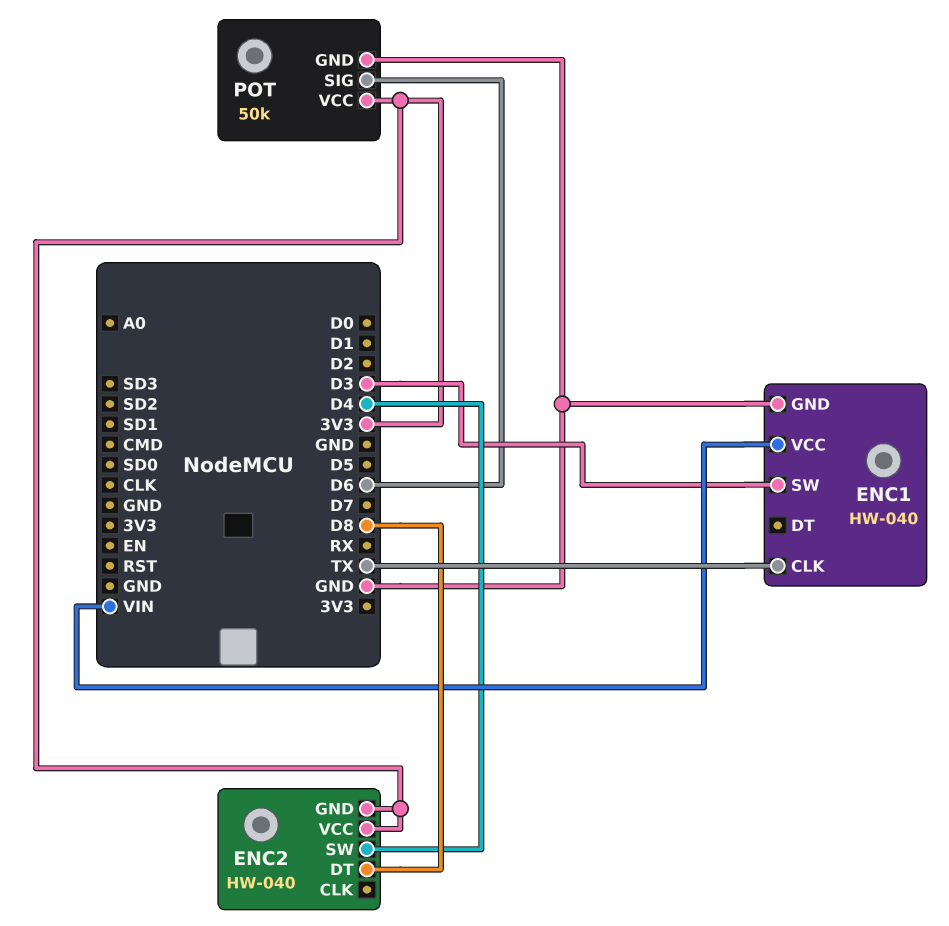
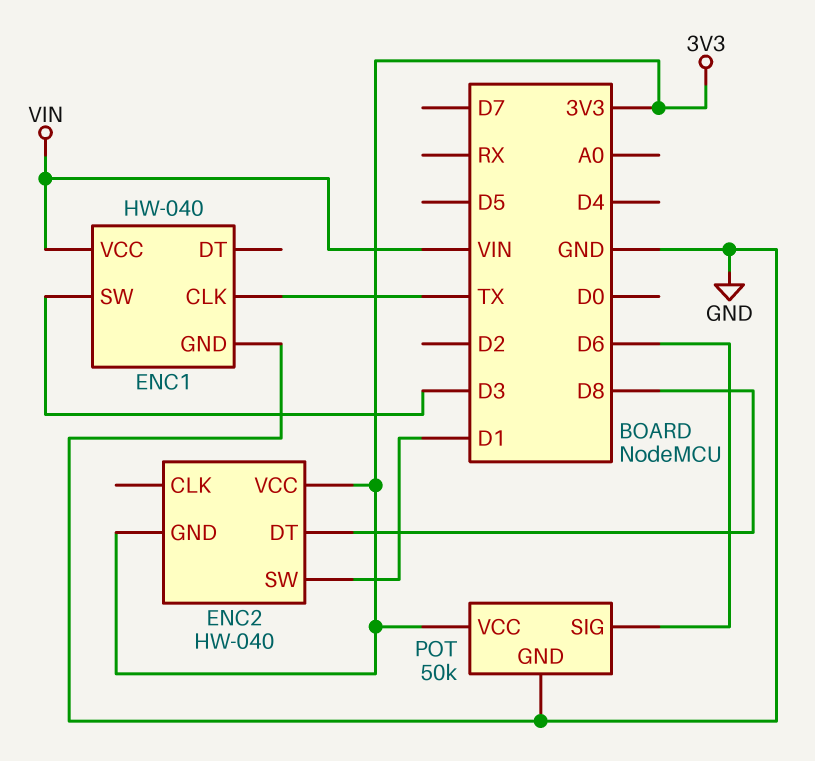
ENC2 pin SW: D4 -> D1

